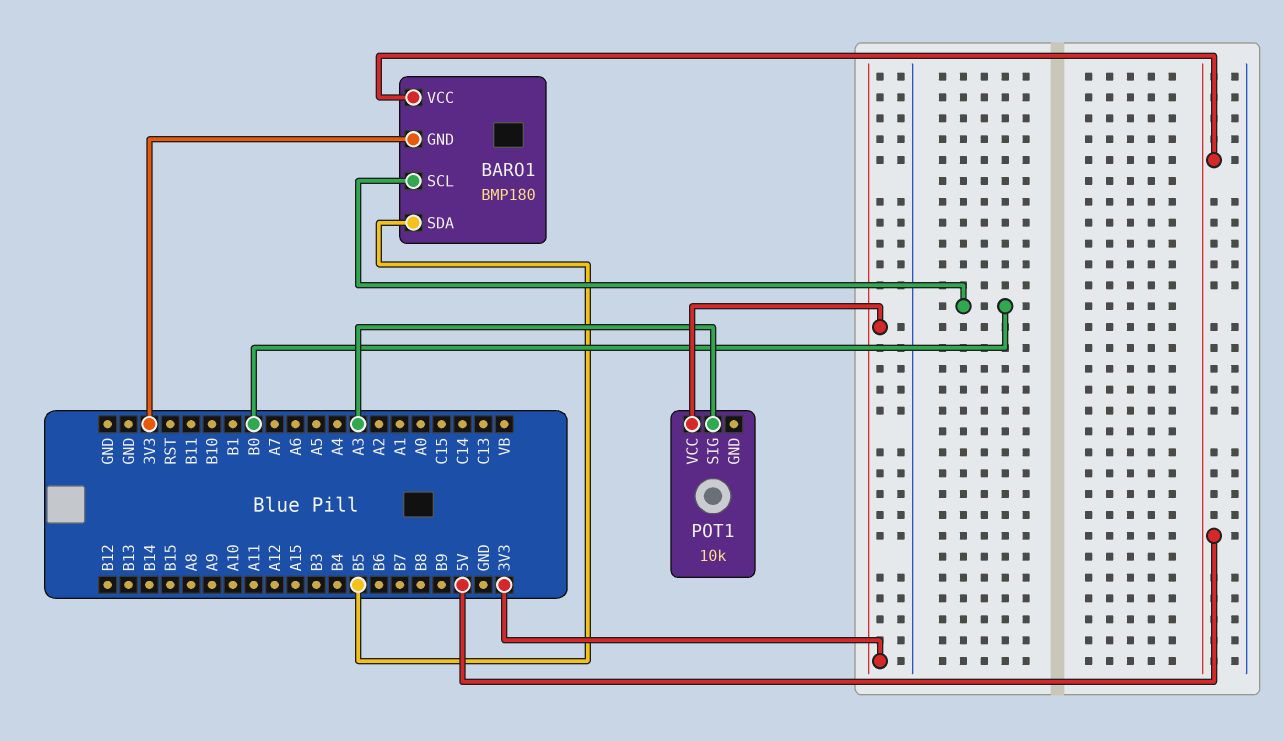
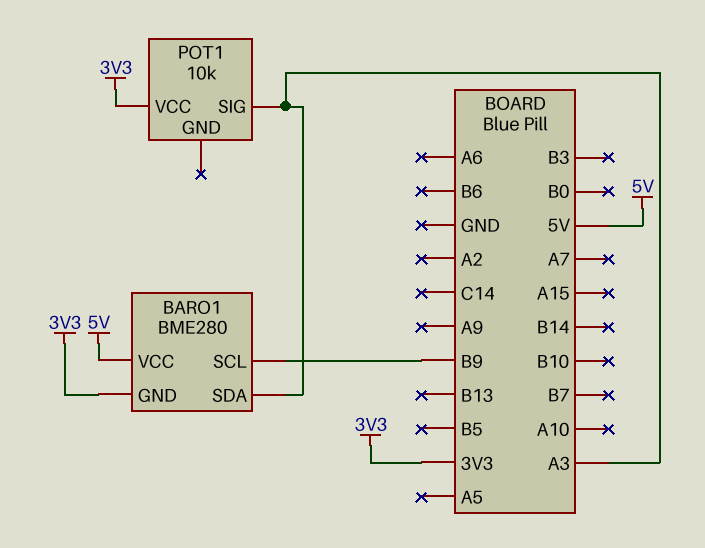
BARO1: BMP180 -> BME280
BARO1 pin SCL: B0 -> B9
BARO1 pin SDA: B5 -> A3

